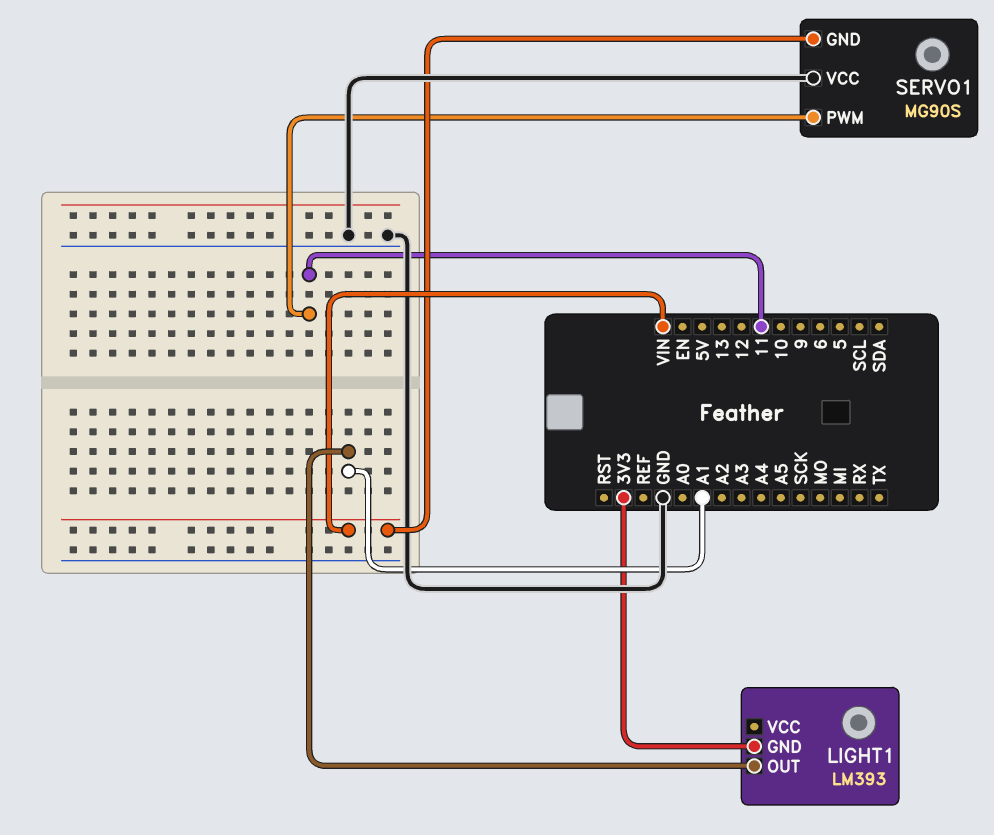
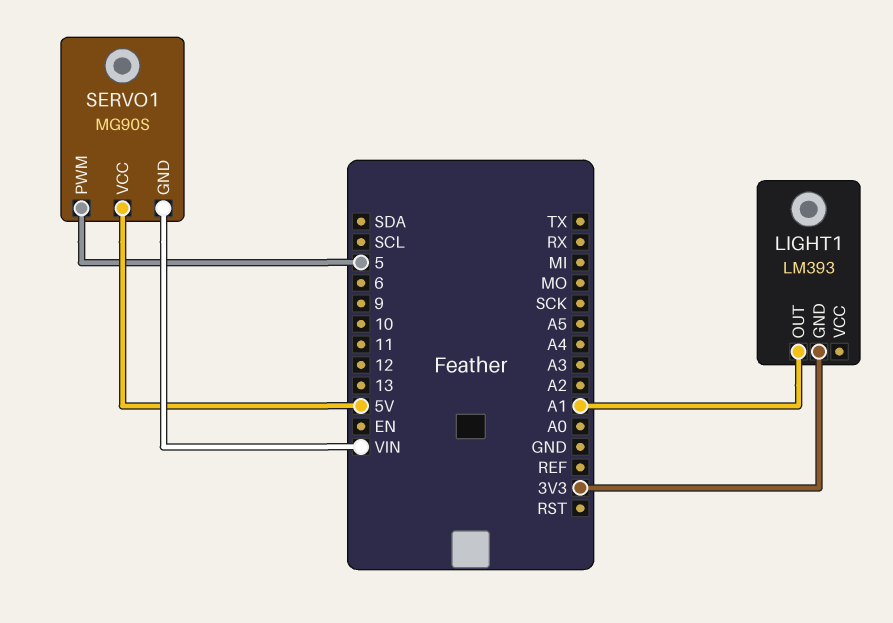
SERVO1 pin PWM: 11 -> 5
SERVO1 pin VCC: GND -> 5V

